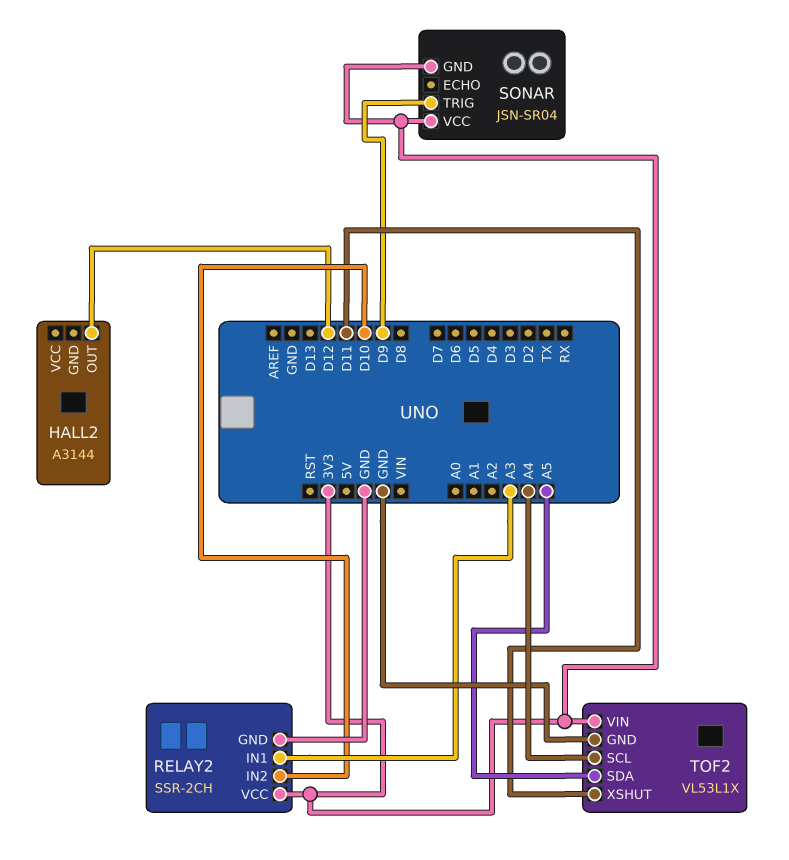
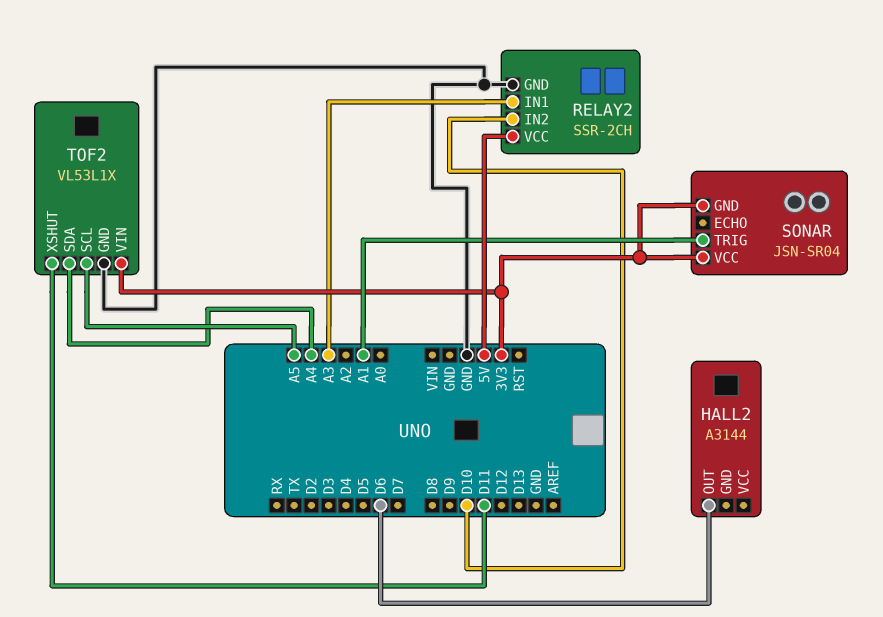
HALL2 pin OUT: D12 -> D6
RELAY2 pin VCC: 3V3 -> 5V
SONAR pin TRIG: D9 -> A1
TOF2 pin SCL: A4 -> A5
TOF2 pin SDA: A5 -> A4

